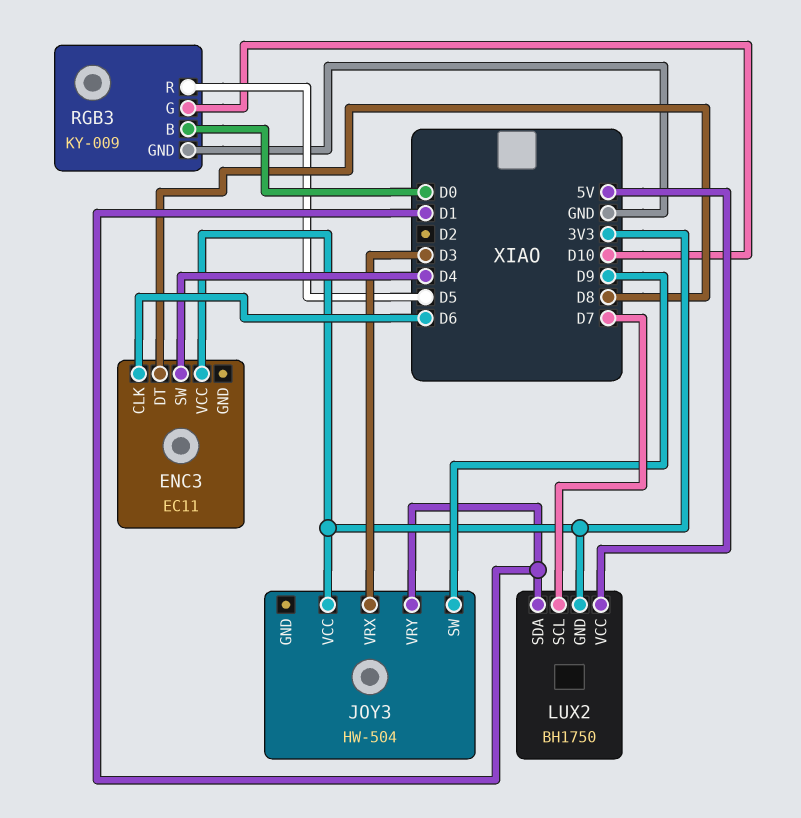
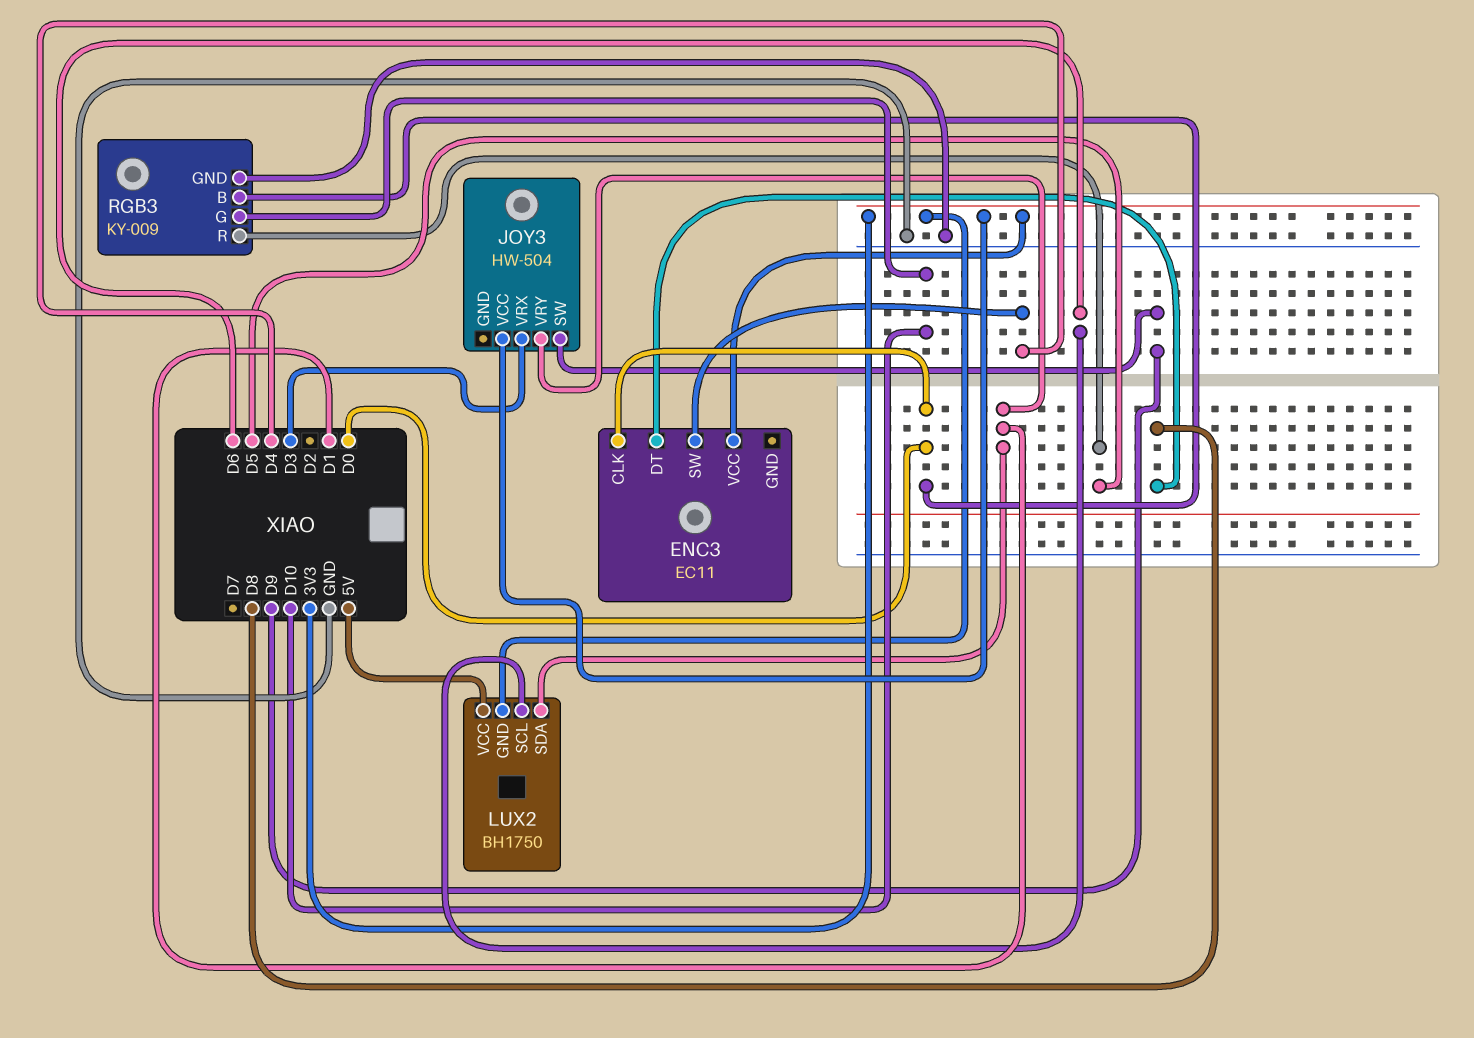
ENC3 pin CLK: D6 -> D0
LUX2 pin SCL: D7 -> D6

